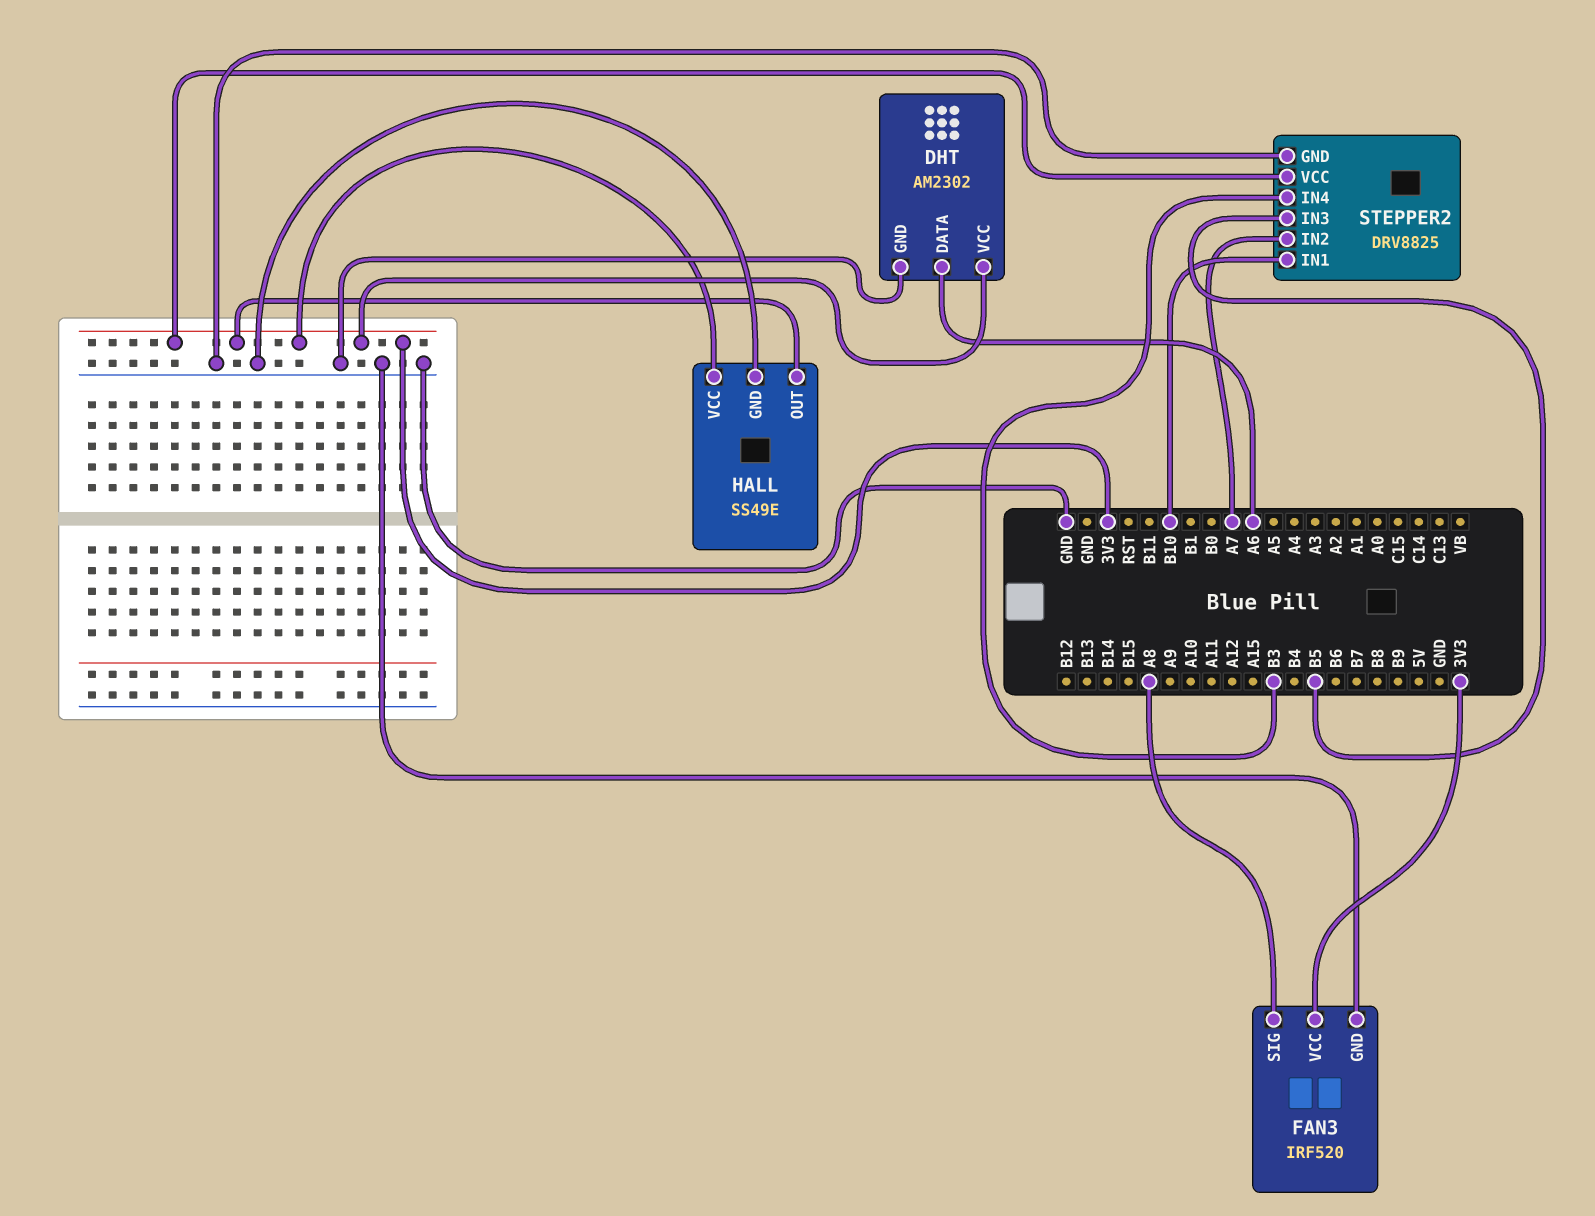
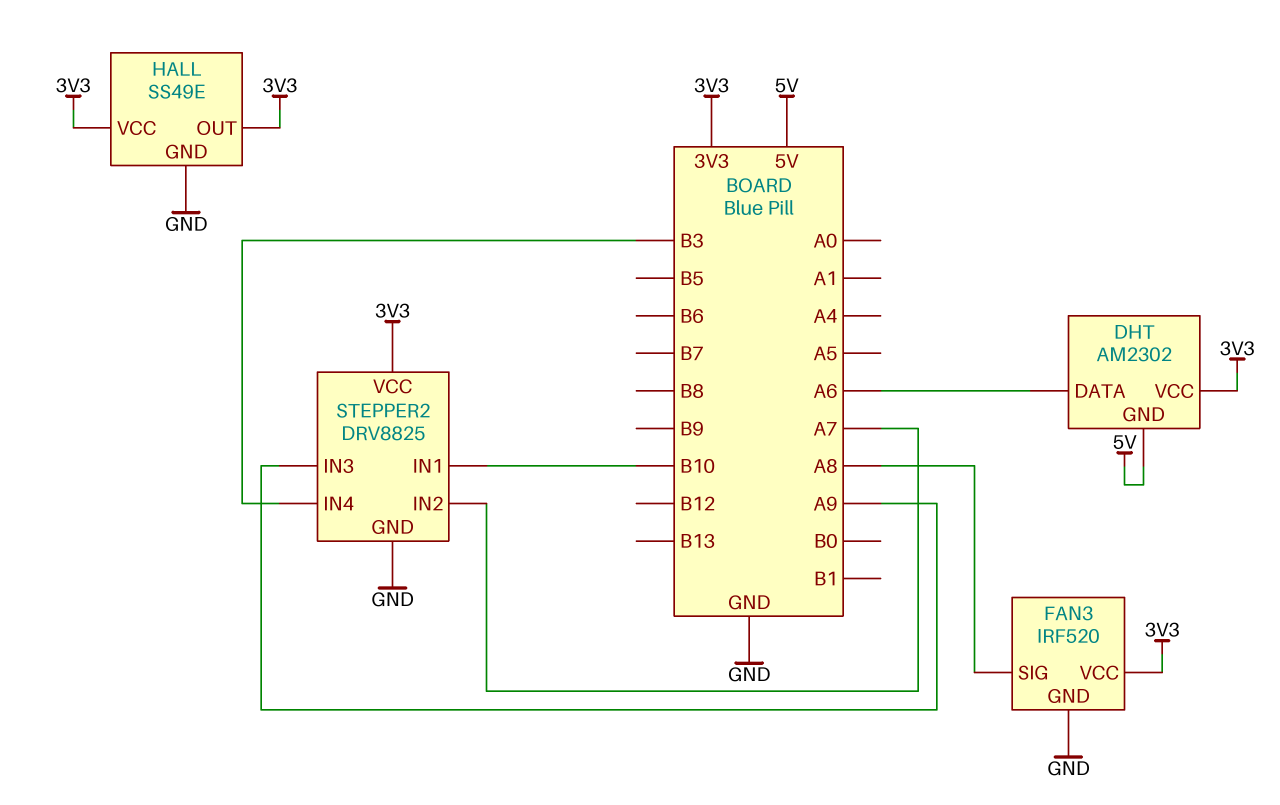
DHT pin GND: GND -> 5V
STEPPER2 pin IN3: B5 -> A9

